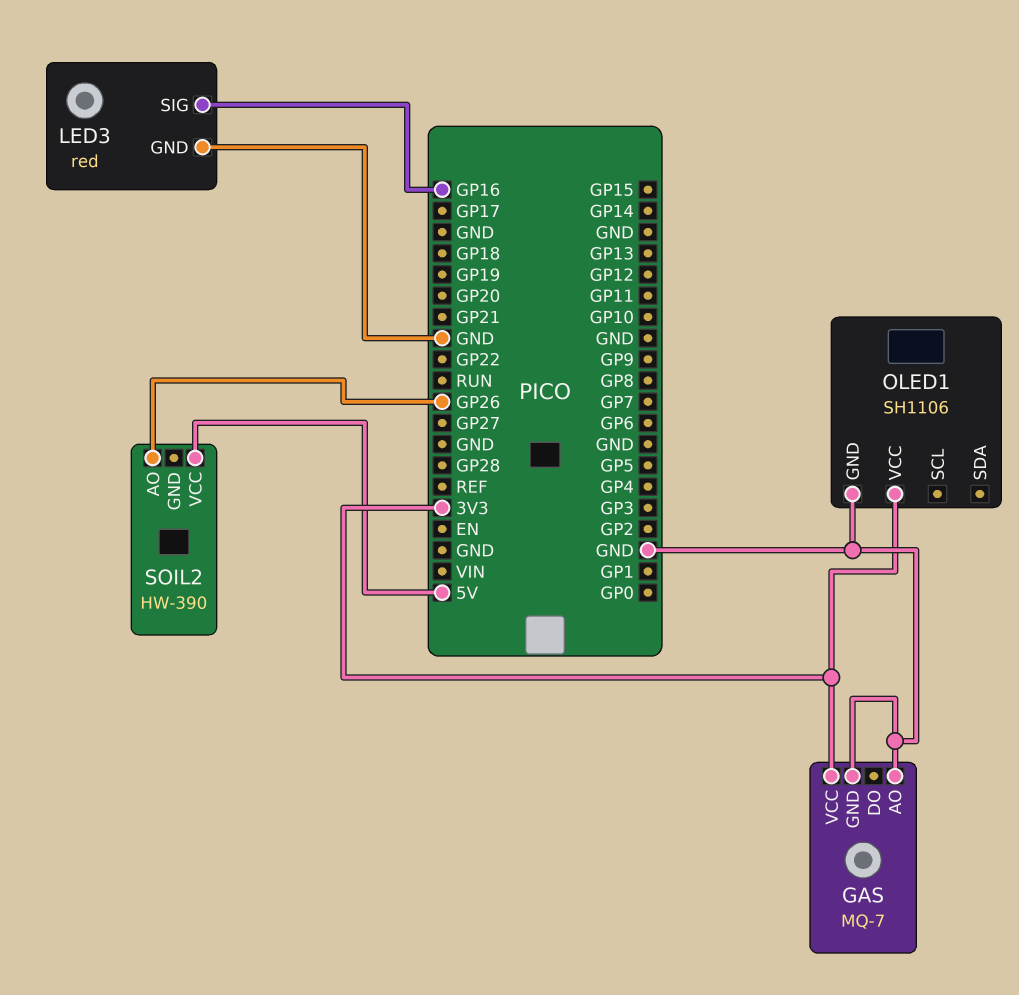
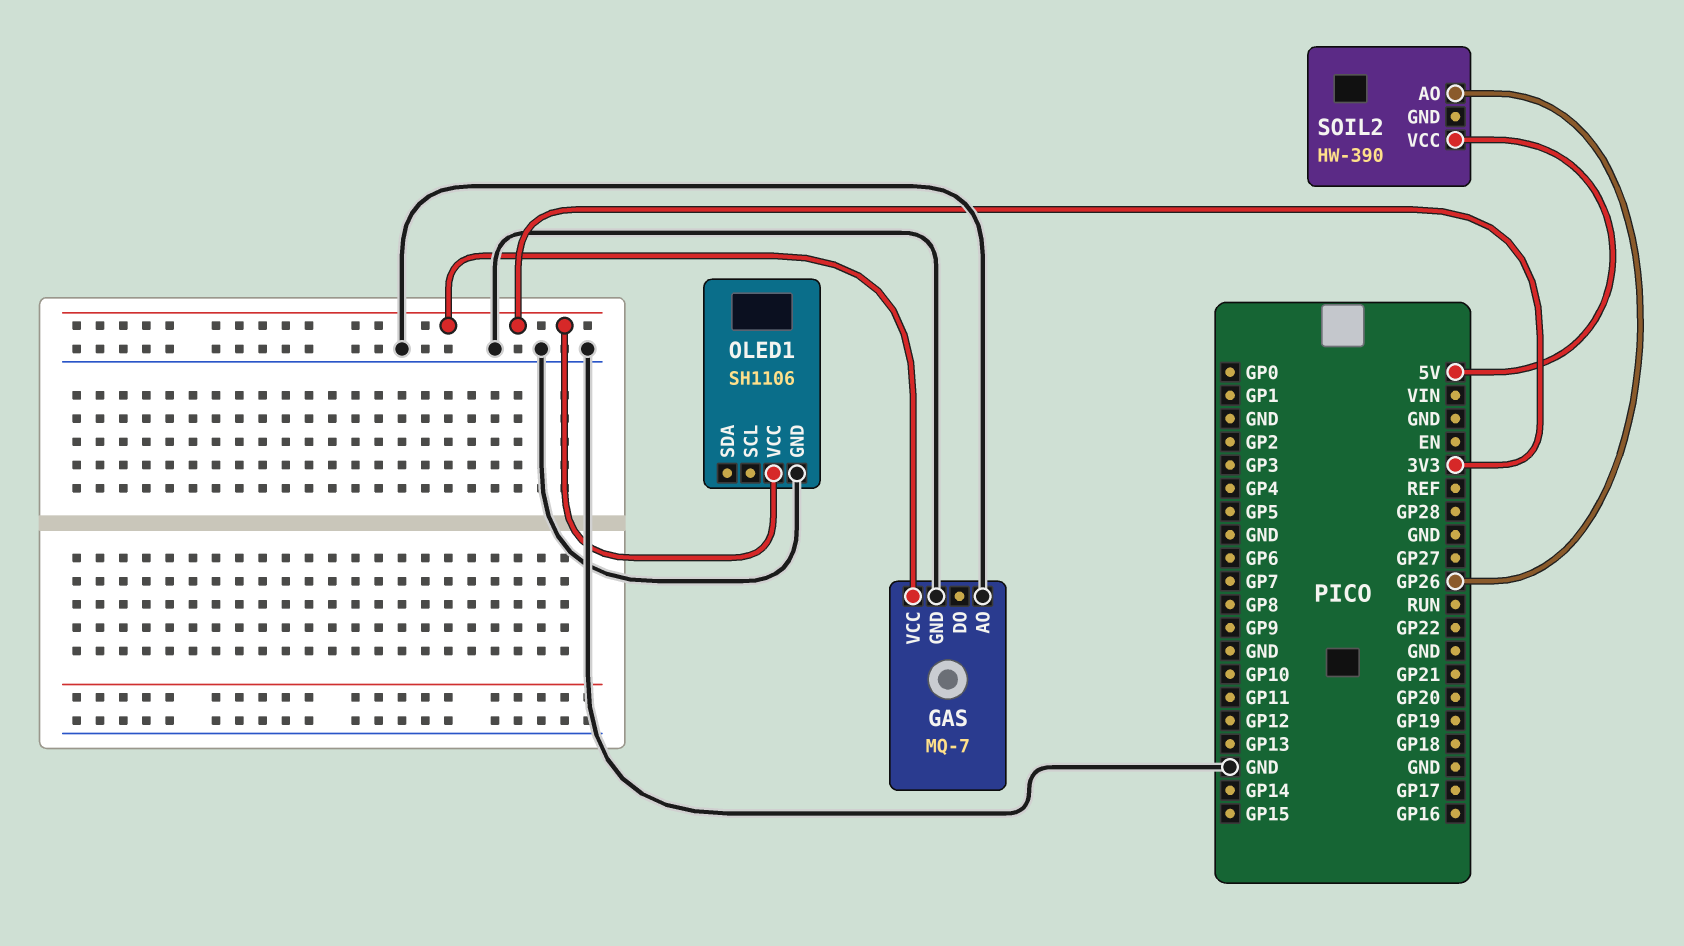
LED3: red -> none
LED3 pin GND: GND -> none
LED3 pin SIG: GP16 -> none

